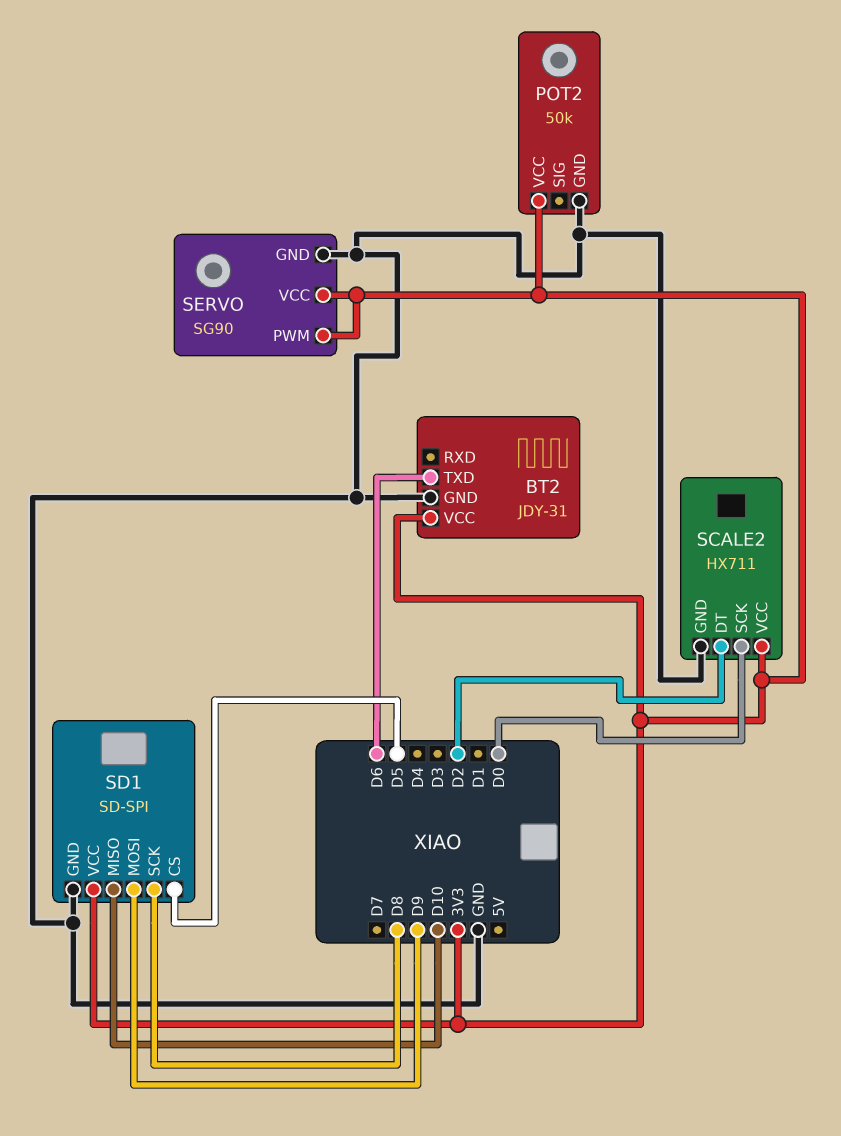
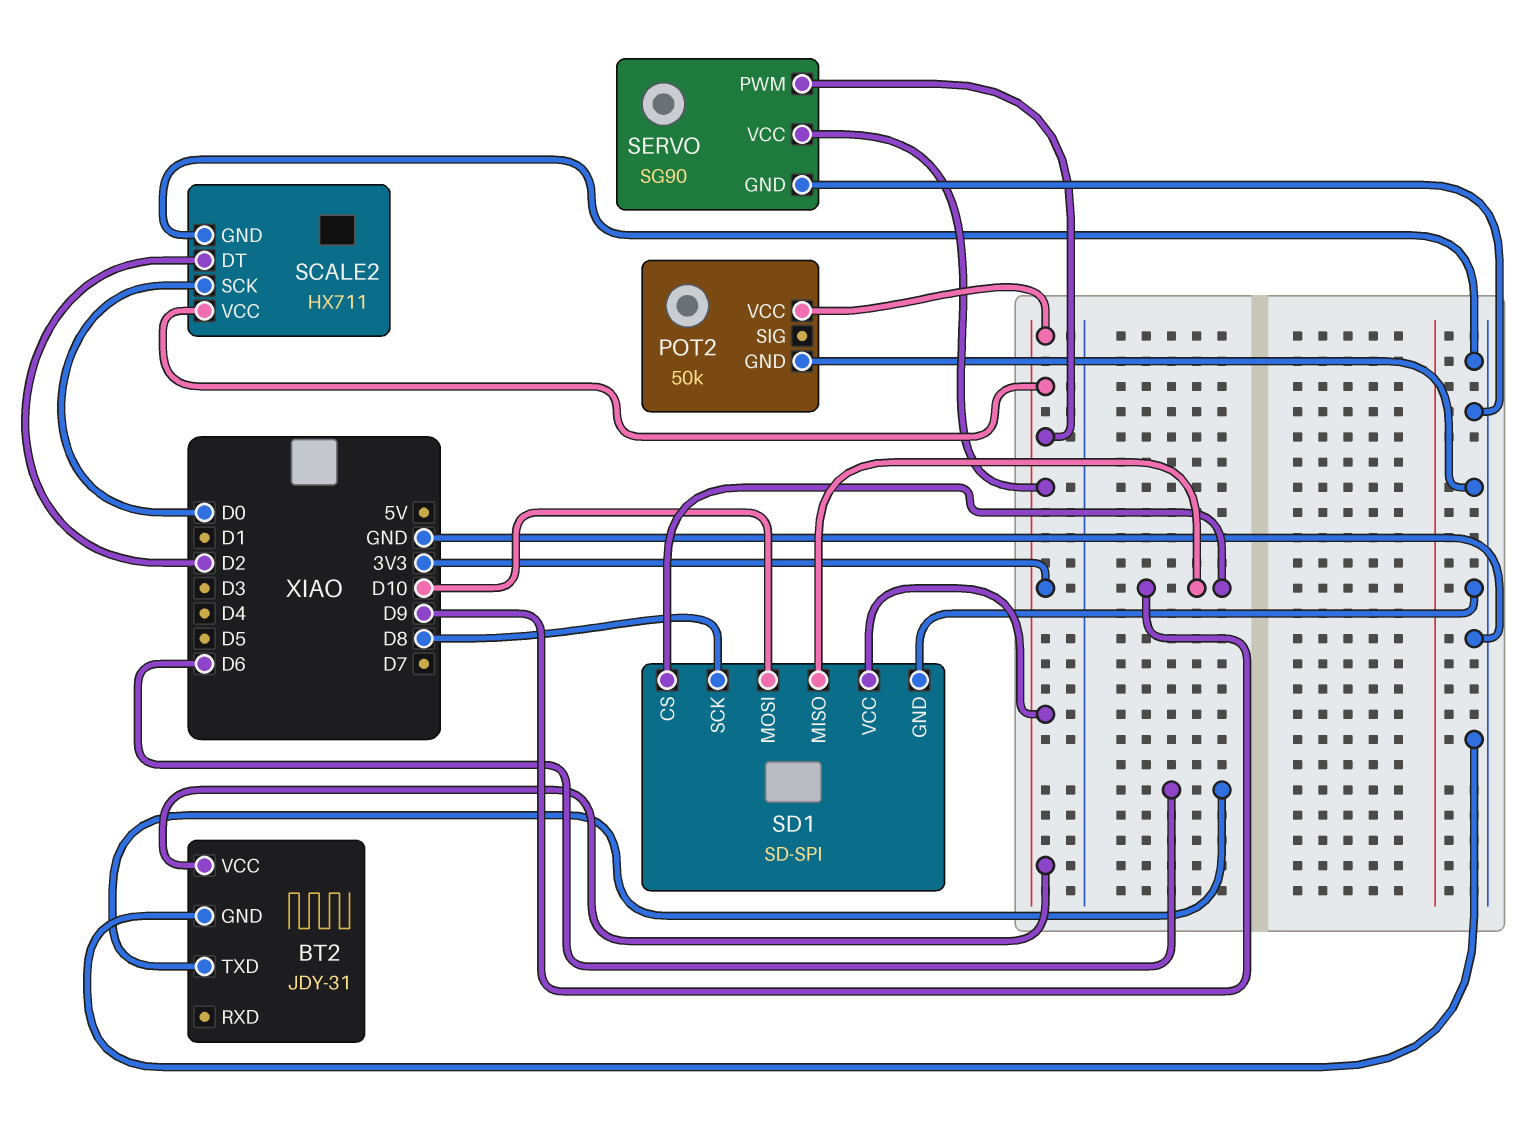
SD1 pin CS: D5 -> D9
SD1 pin MISO: D10 -> D9
SD1 pin MOSI: D9 -> D10

